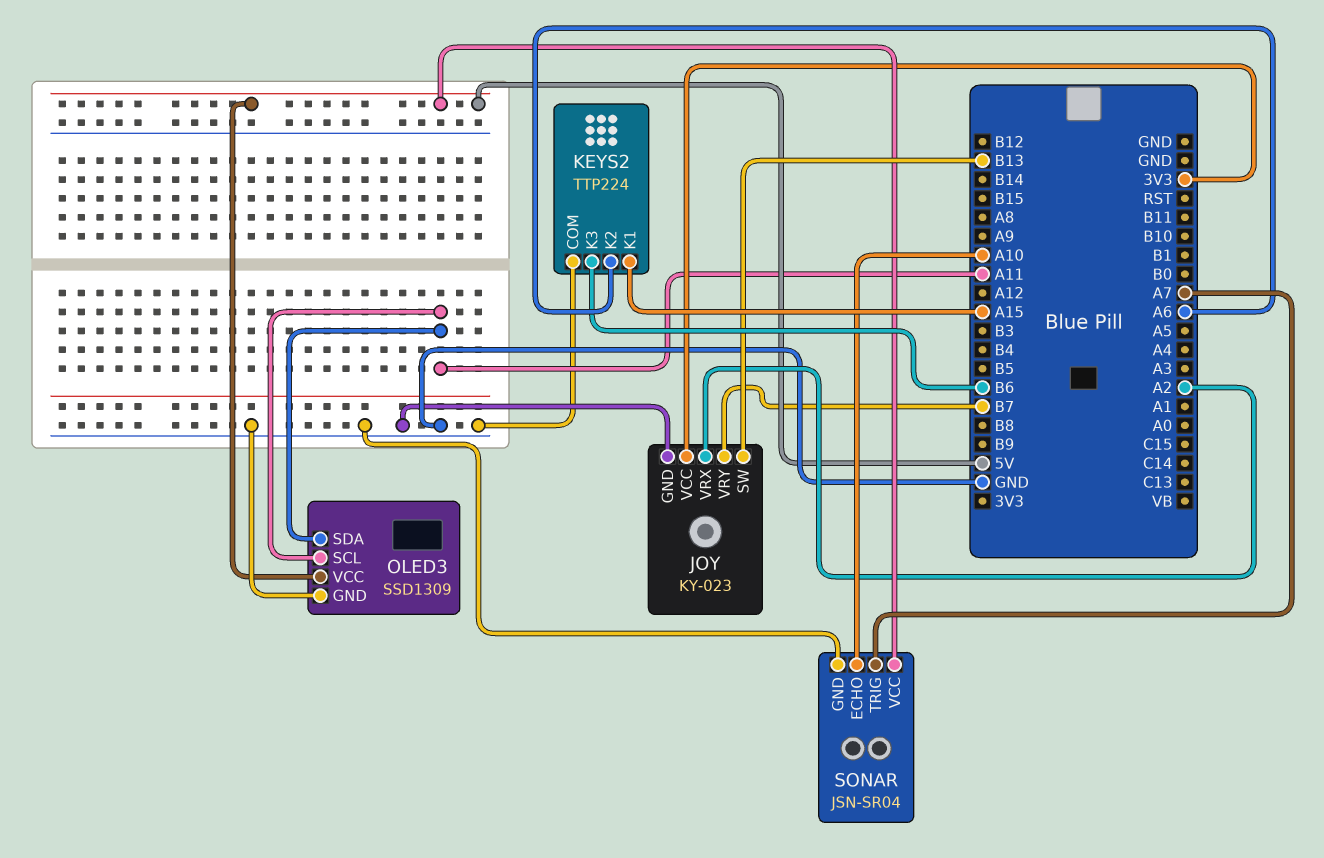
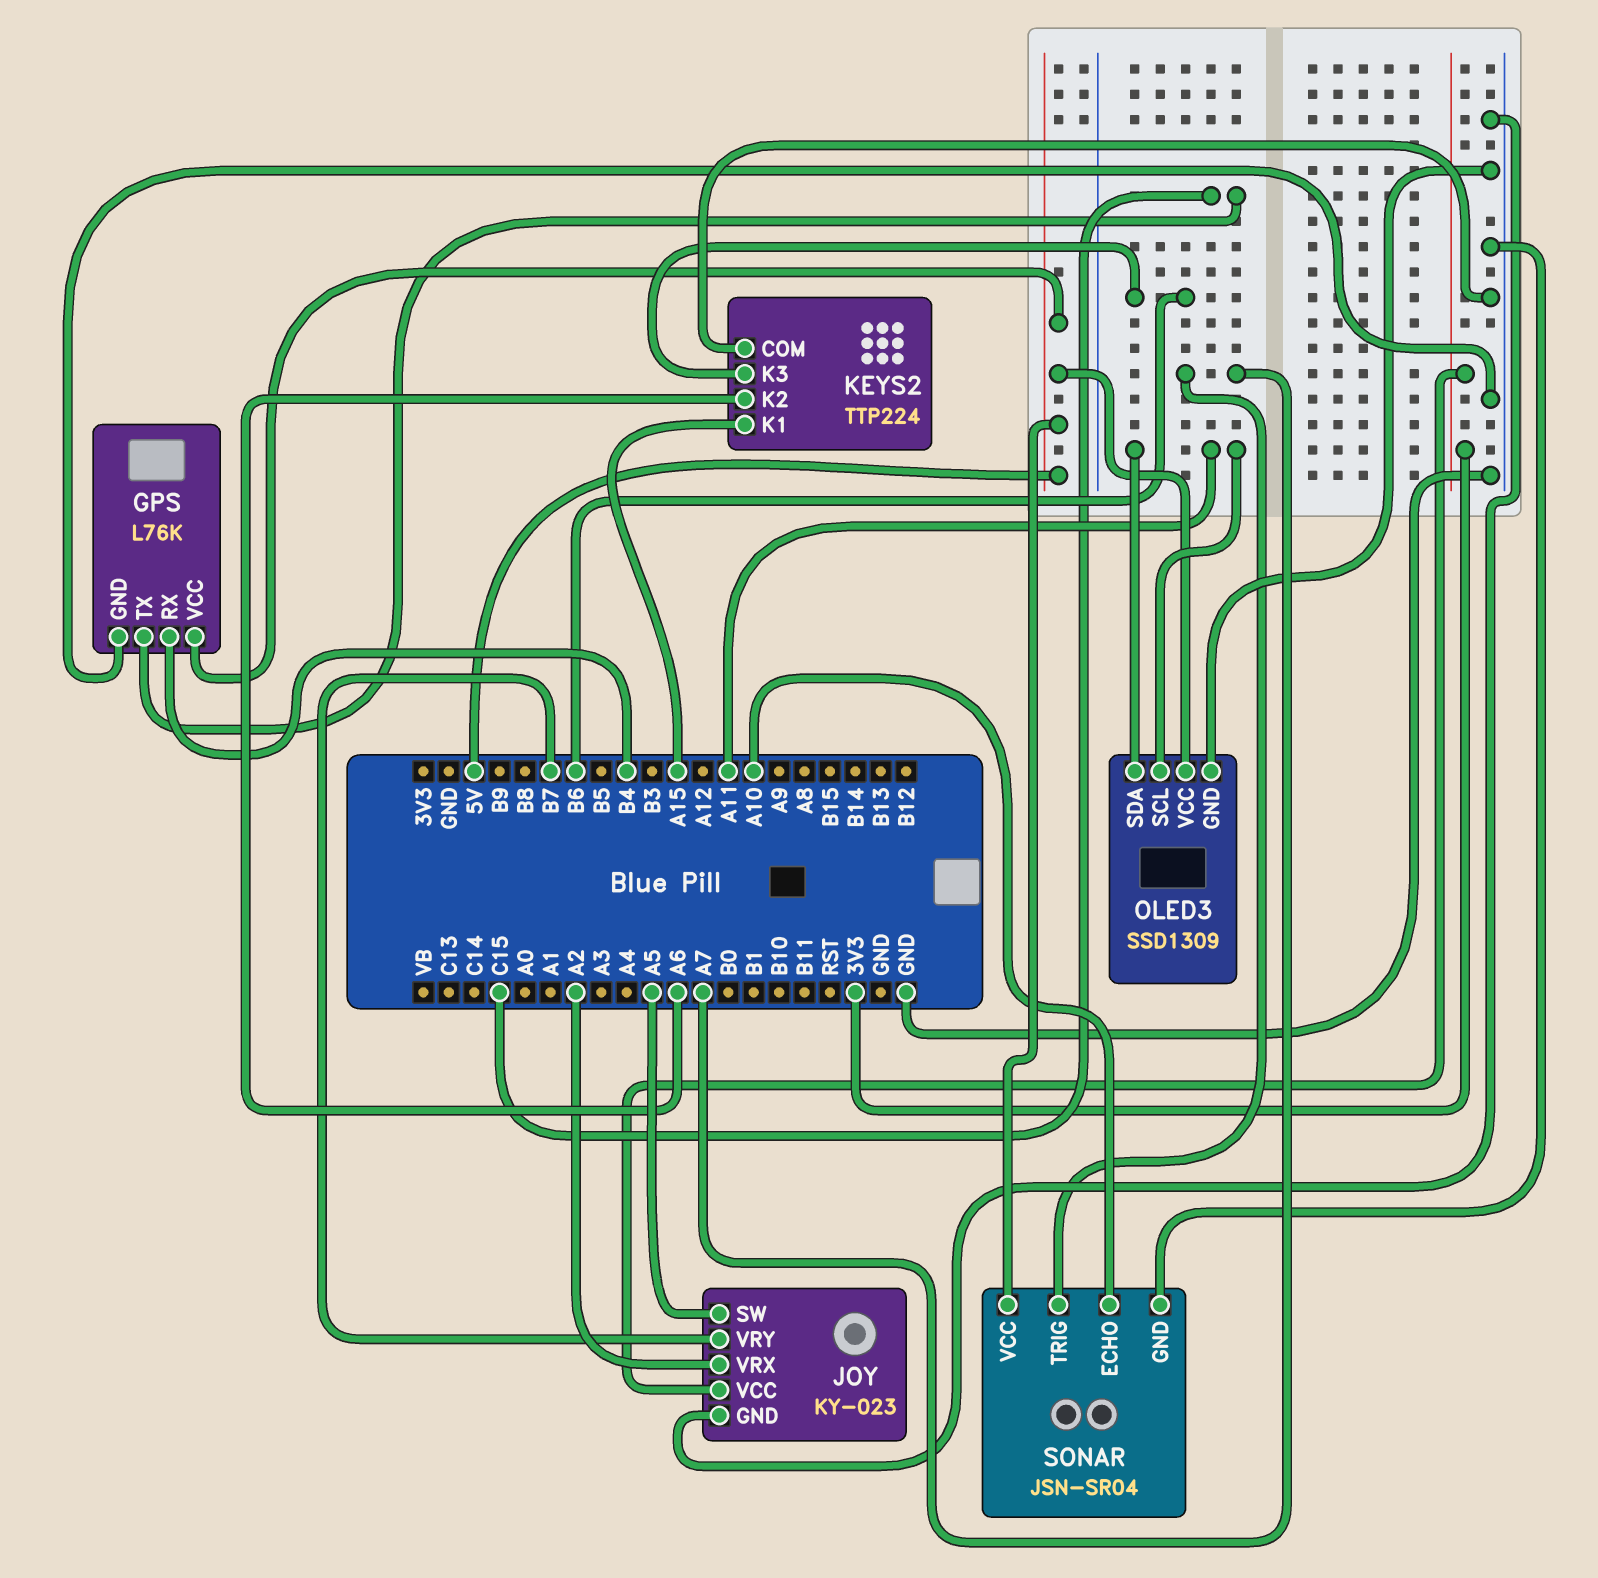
GPS: none -> L76K
GPS pin GND: none -> GND
GPS pin RX: none -> B4
GPS pin TX: none -> C15
GPS pin VCC: none -> 5V
JOY pin SW: B13 -> A5

